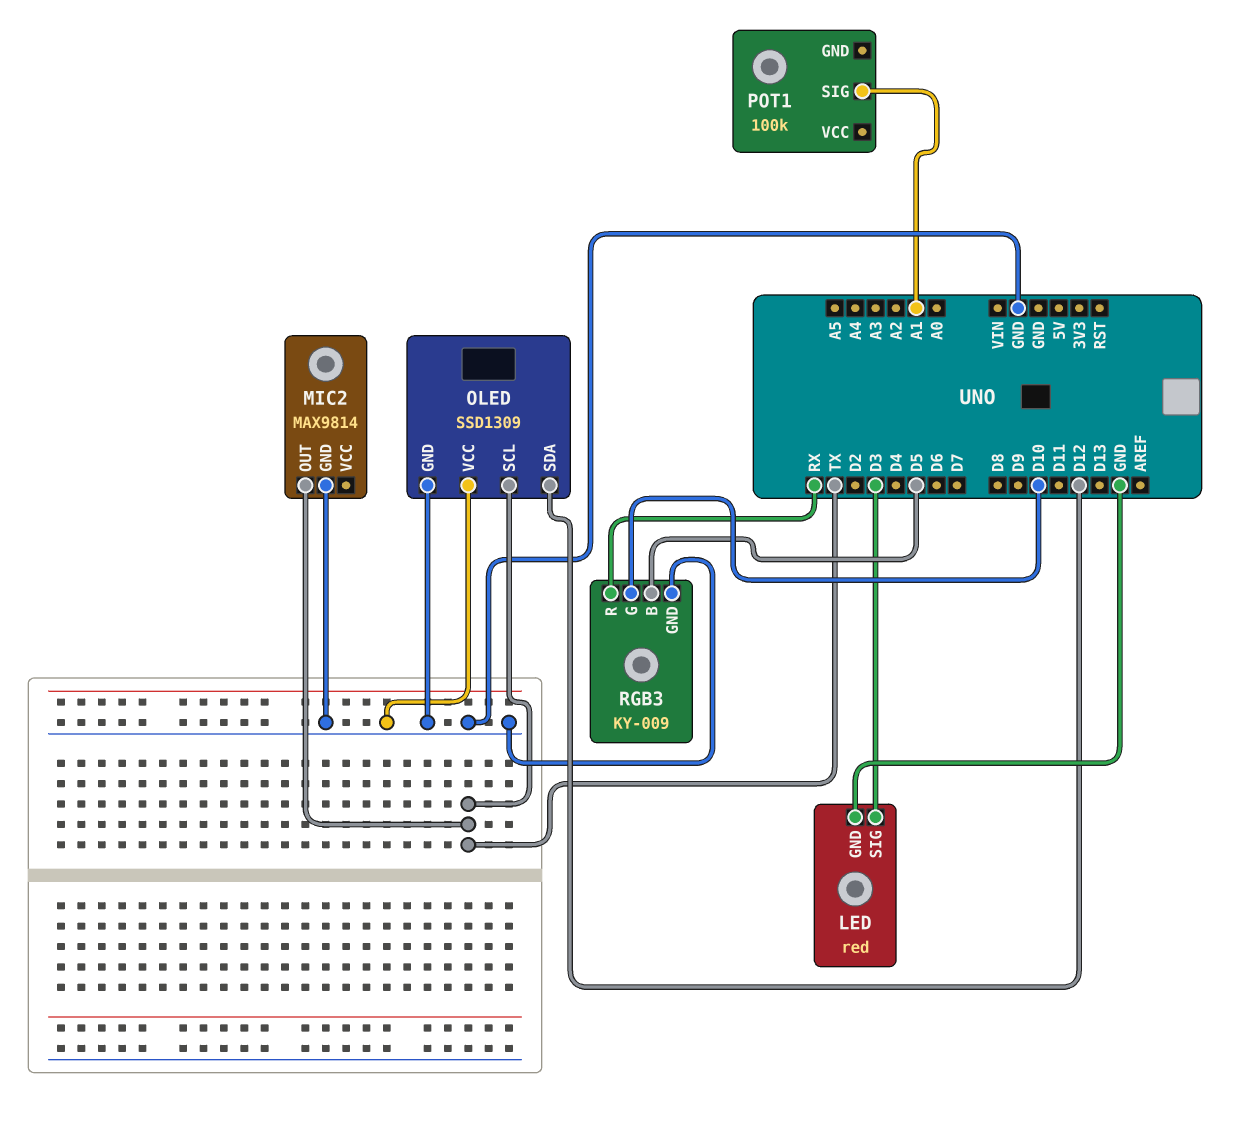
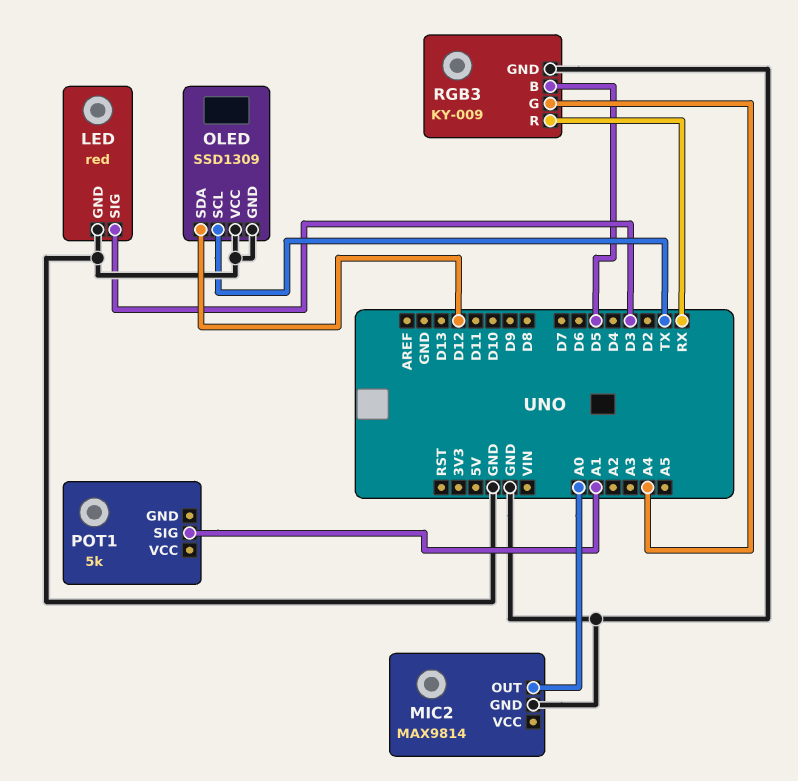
MIC2 pin OUT: TX -> A0
POT1: 100k -> 5k
RGB3 pin G: D10 -> A4

